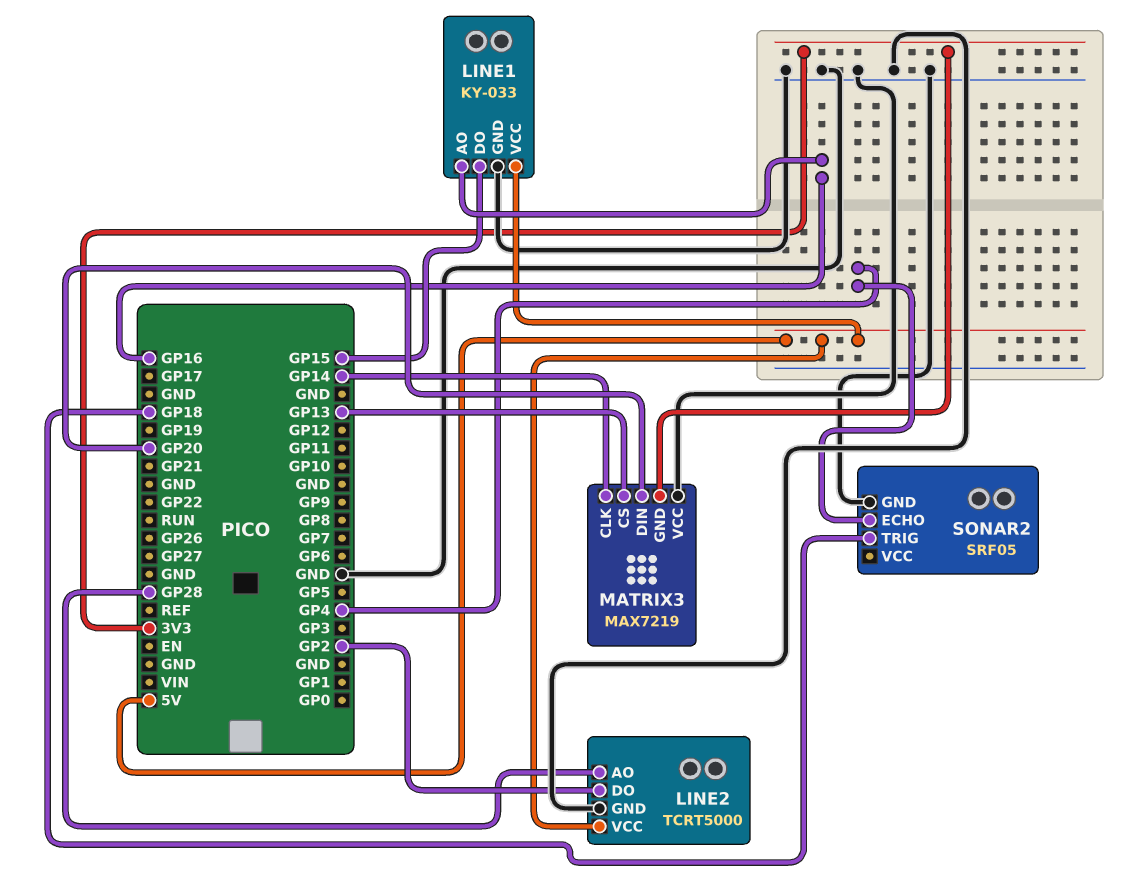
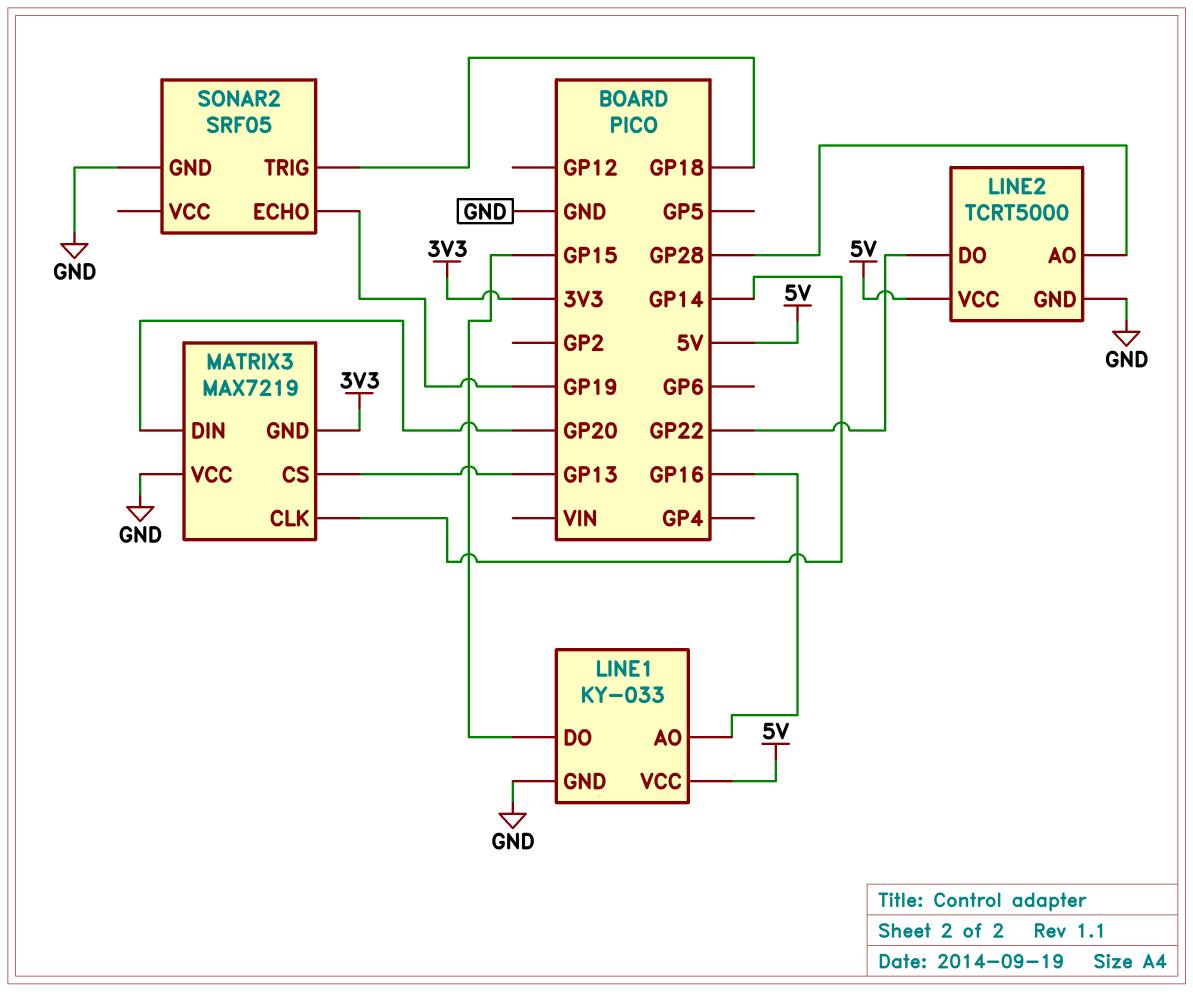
LINE2 pin DO: GP2 -> GP22
SONAR2 pin ECHO: GP4 -> GP19

